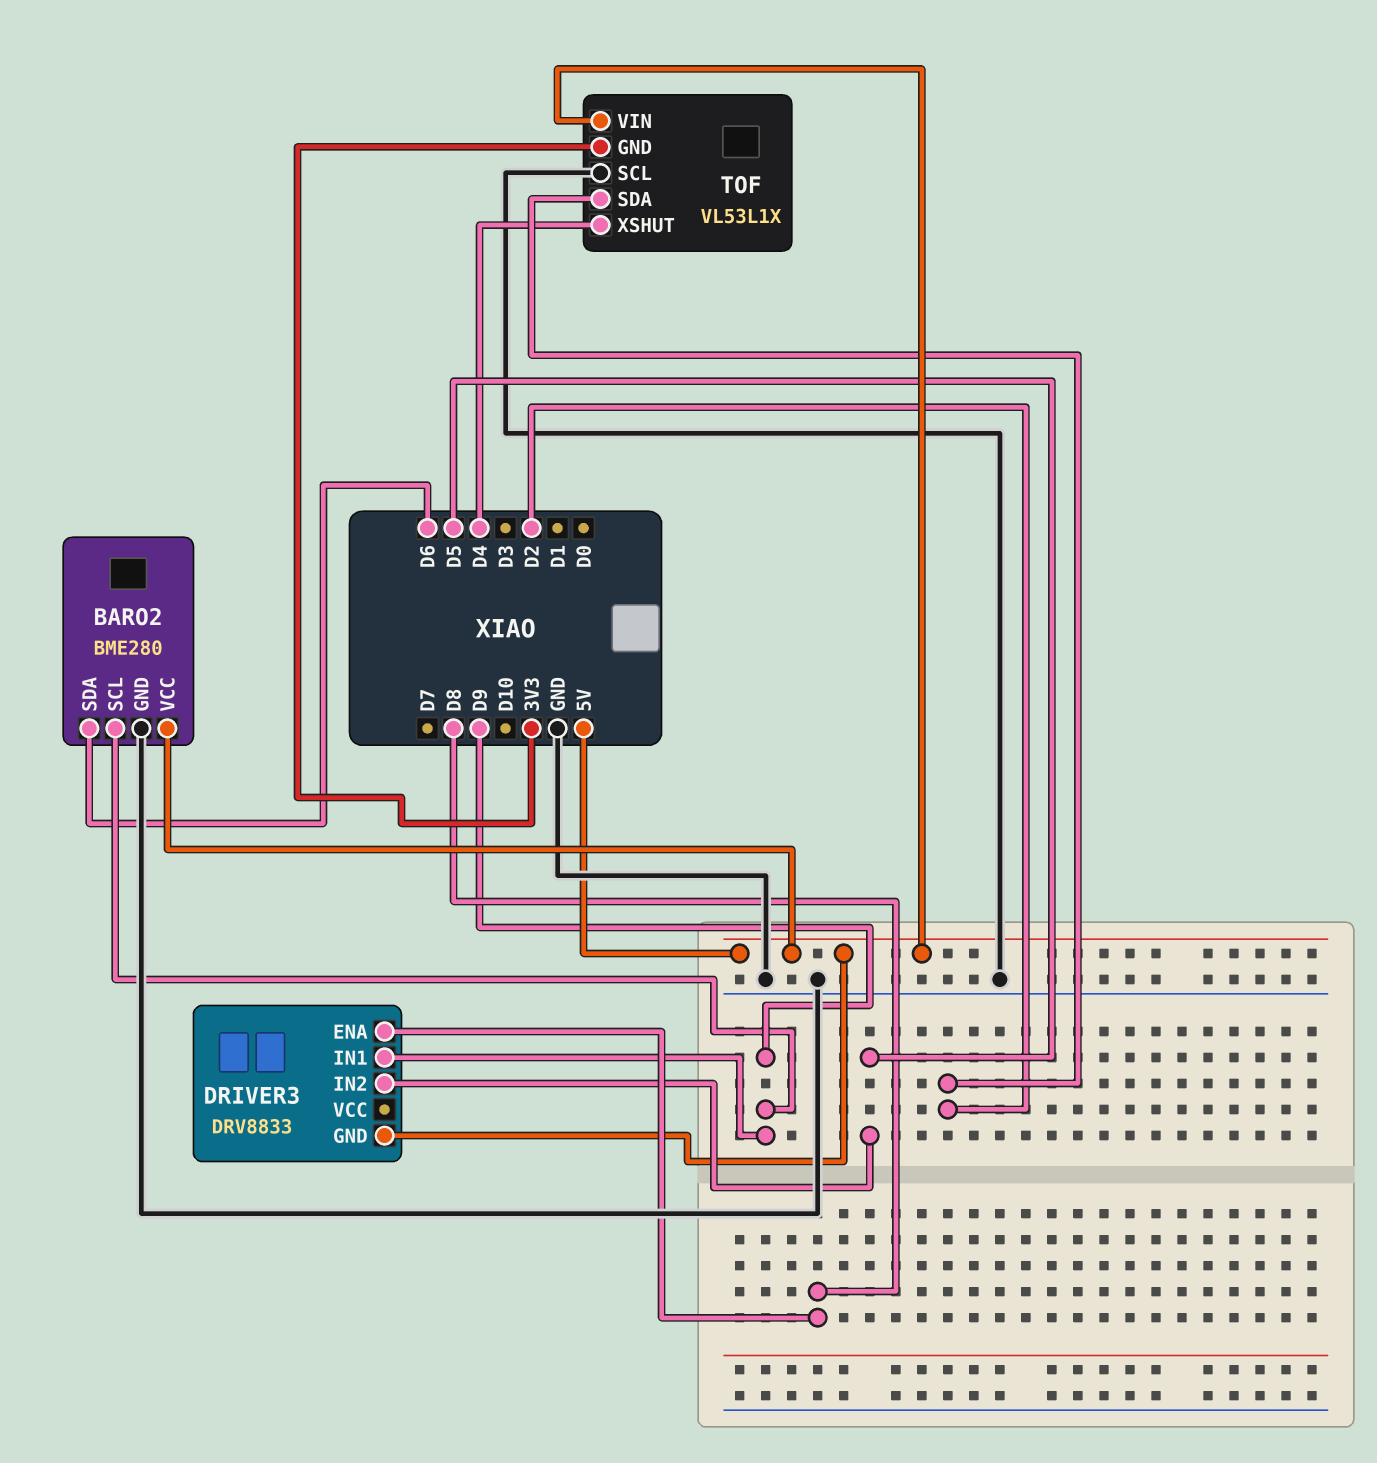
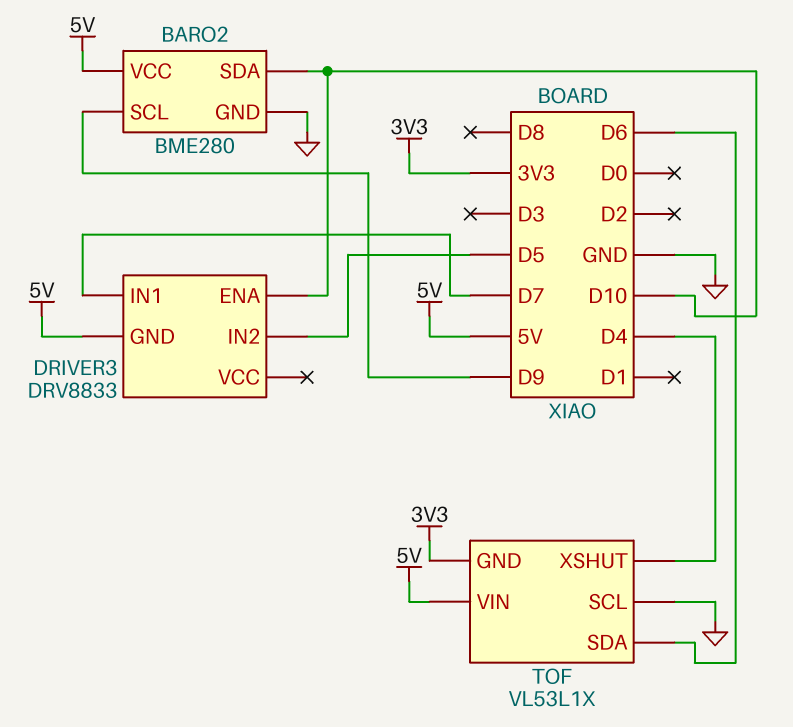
BARO2 pin SDA: D6 -> D10
DRIVER3 pin ENA: D8 -> D10
DRIVER3 pin IN1: D9 -> D7
TOF pin SDA: D2 -> D6

